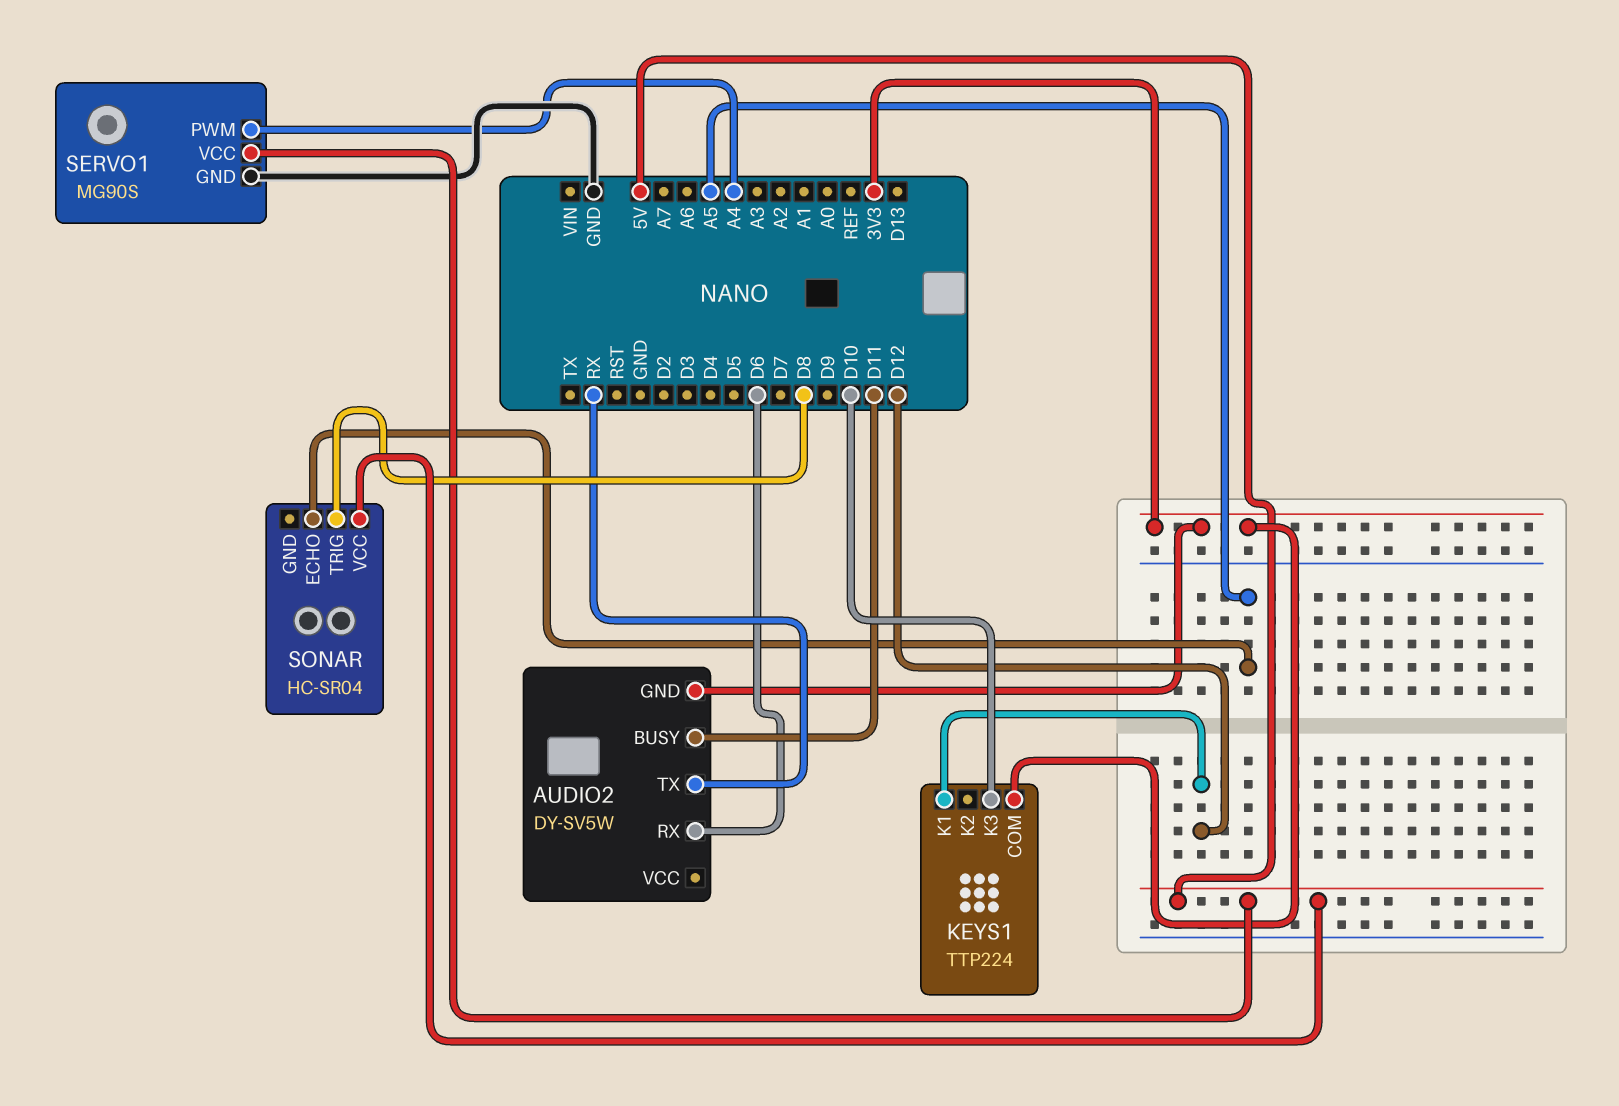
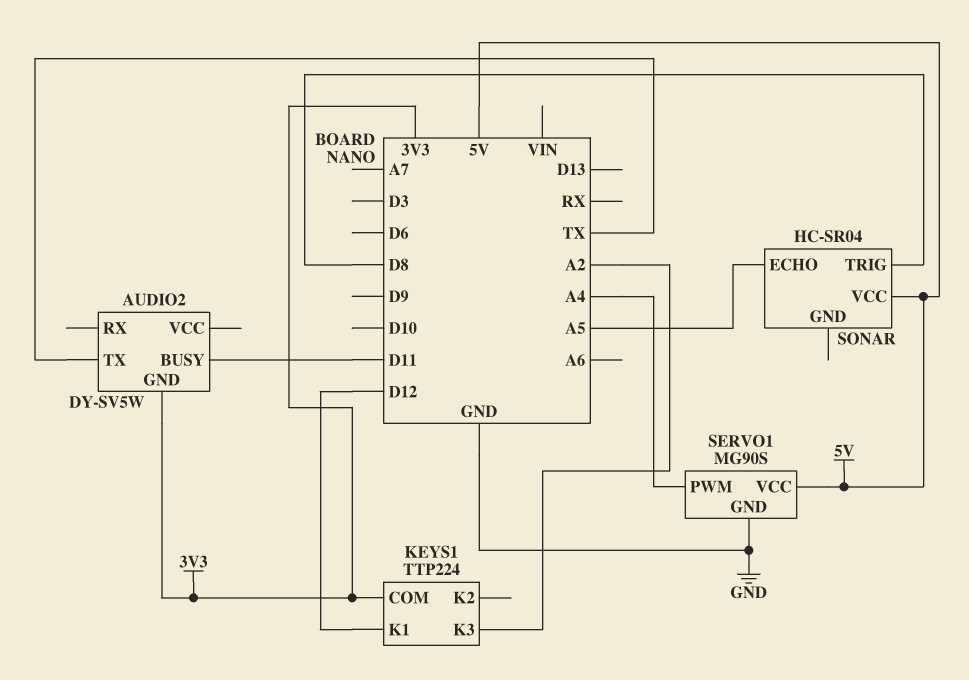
AUDIO2 pin RX: D6 -> none
AUDIO2 pin TX: RX -> TX
KEYS1 pin K3: D10 -> A2

